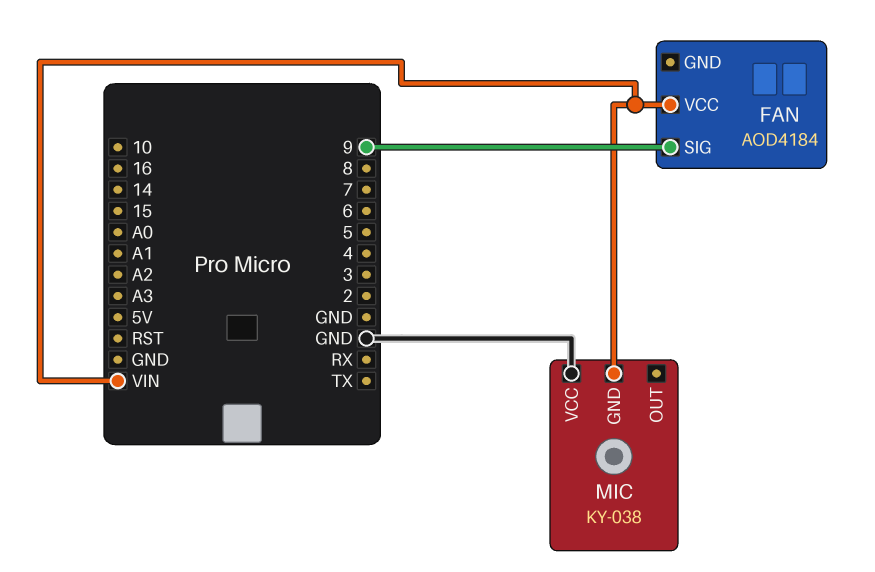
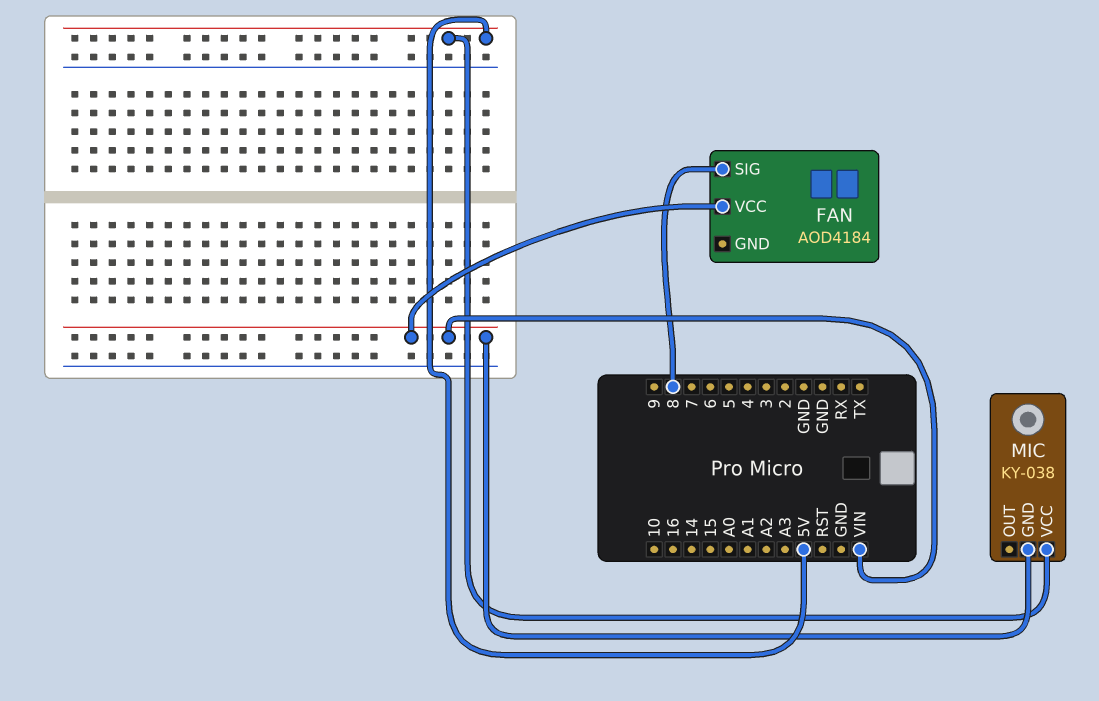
FAN pin SIG: 9 -> 8
MIC pin VCC: GND -> 5V

